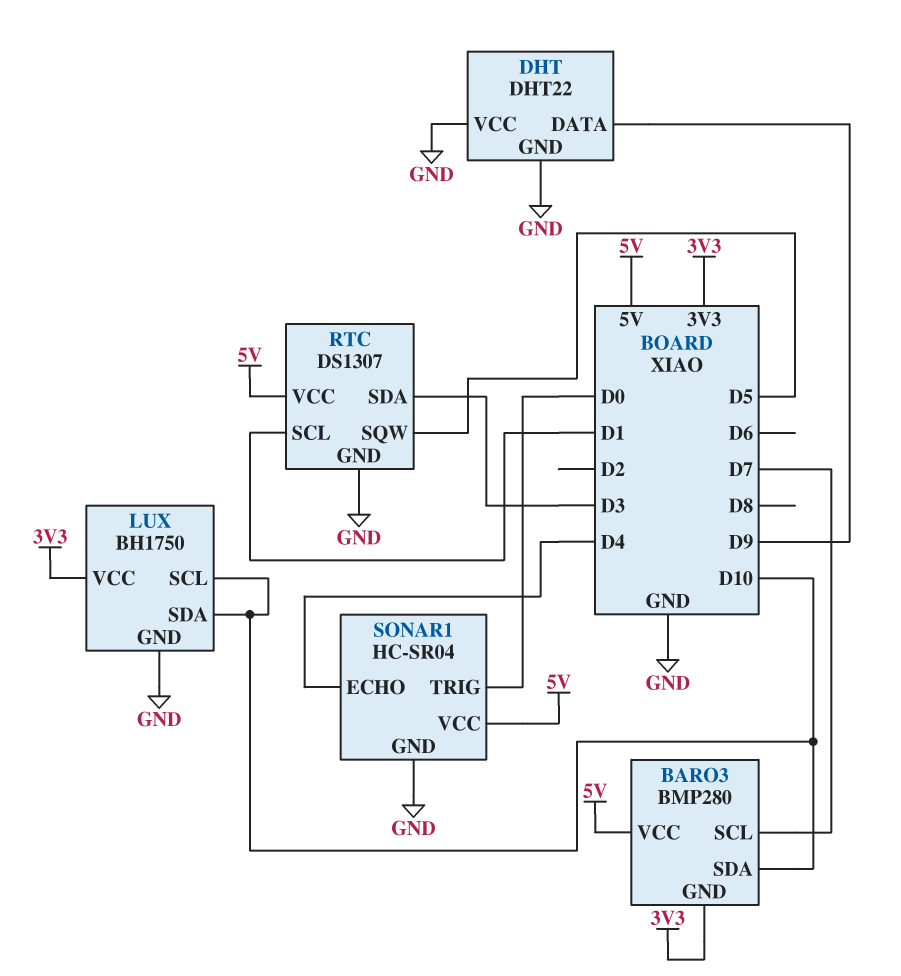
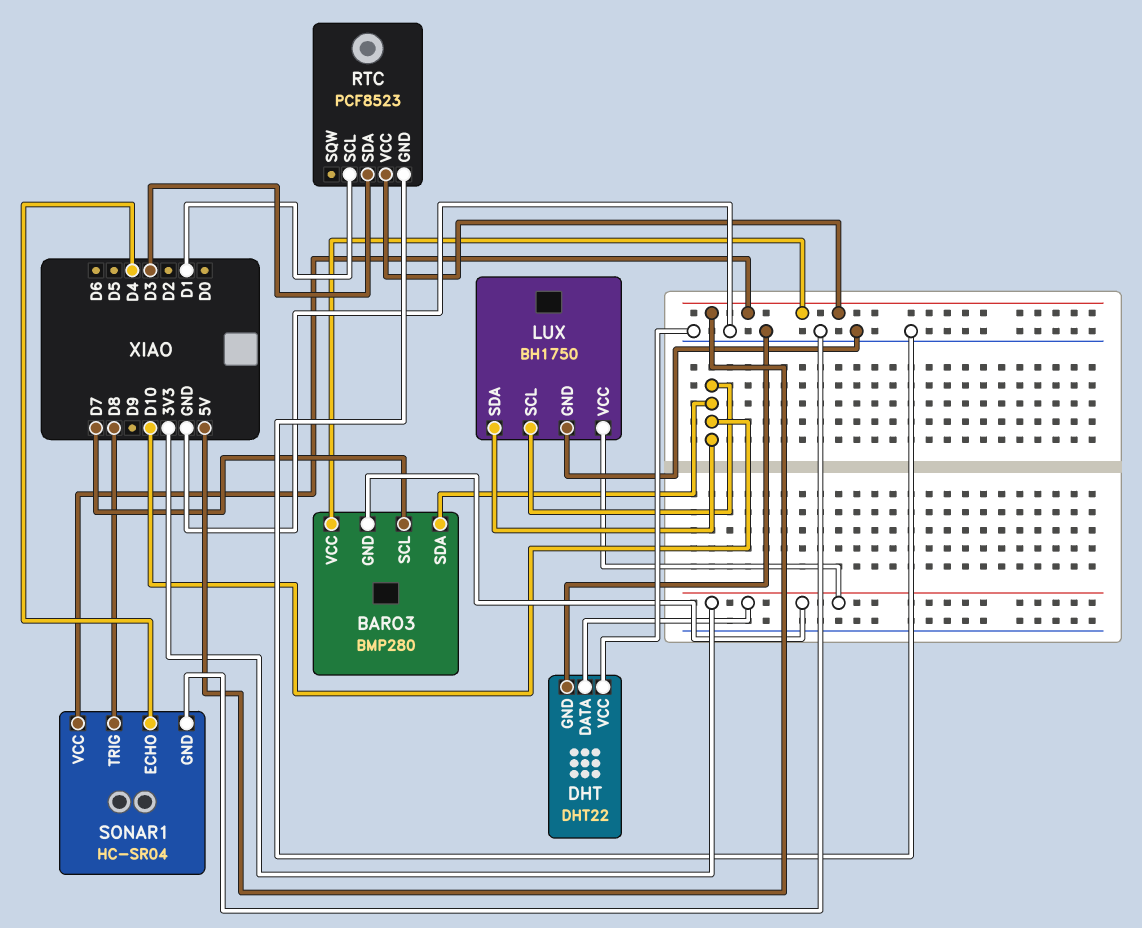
DHT pin DATA: D9 -> 3V3
RTC: DS1307 -> PCF8523
RTC pin SQW: D5 -> none
SONAR1 pin TRIG: D0 -> D8

